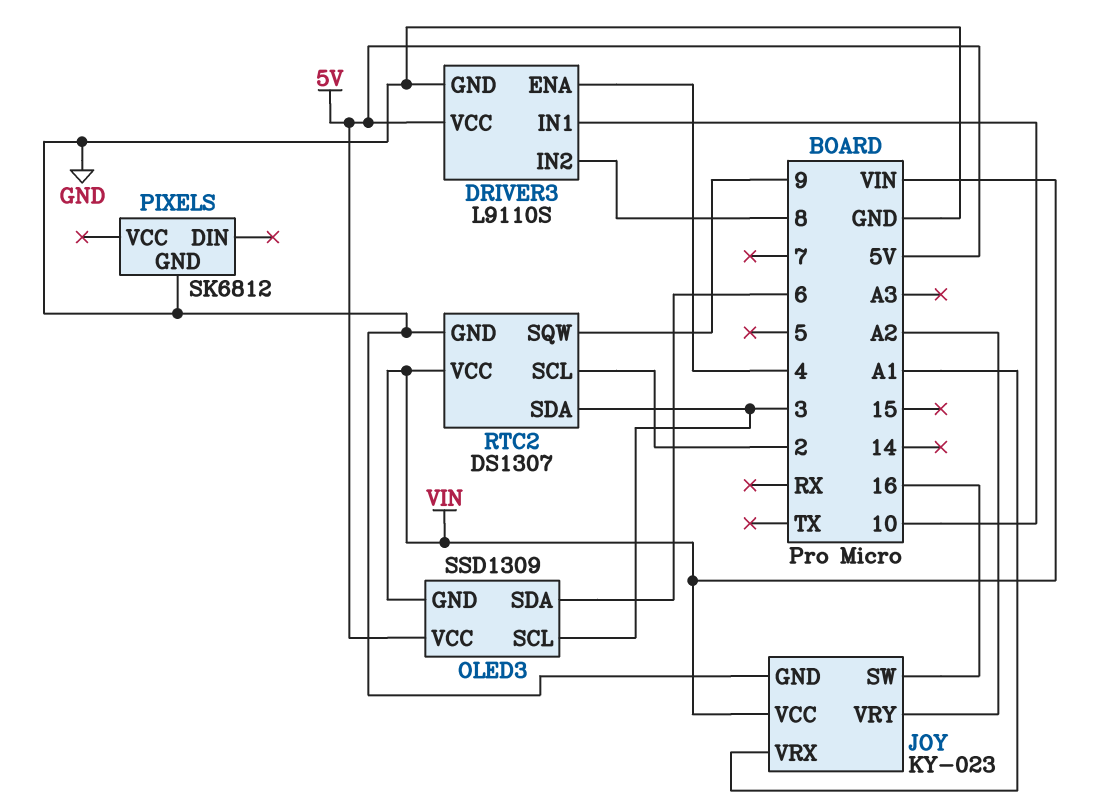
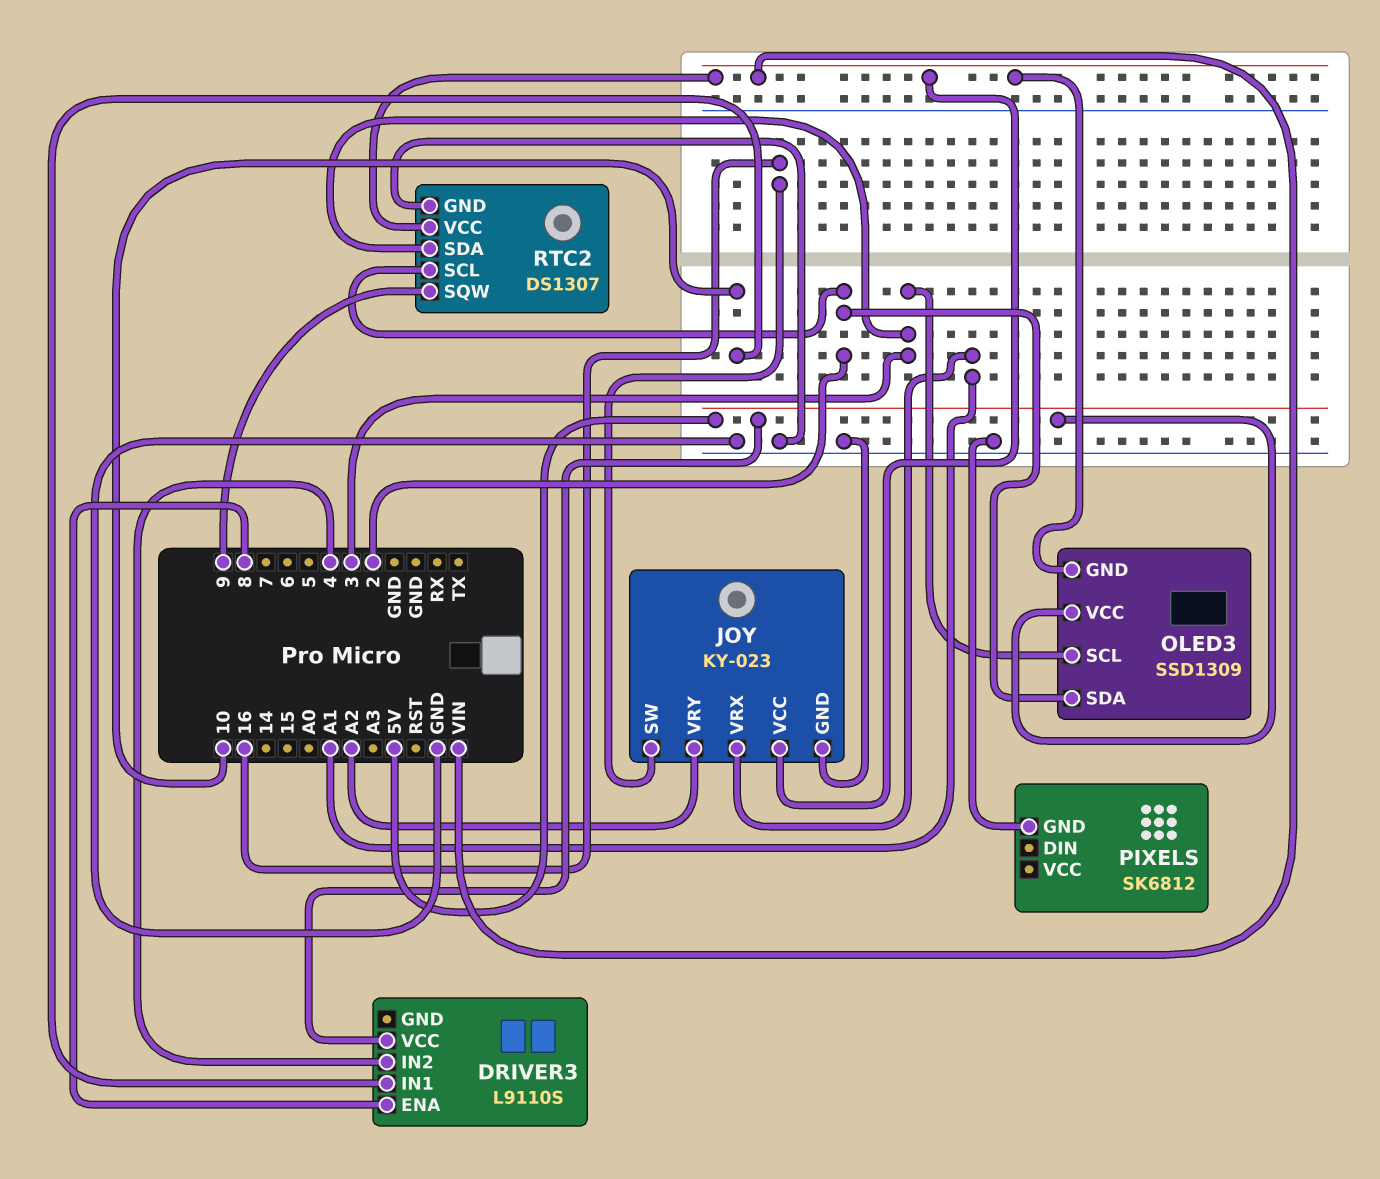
DRIVER3 pin ENA: 4 -> 8
DRIVER3 pin GND: GND -> none
DRIVER3 pin IN2: 8 -> 4
OLED3 pin SDA: 6 -> 2

